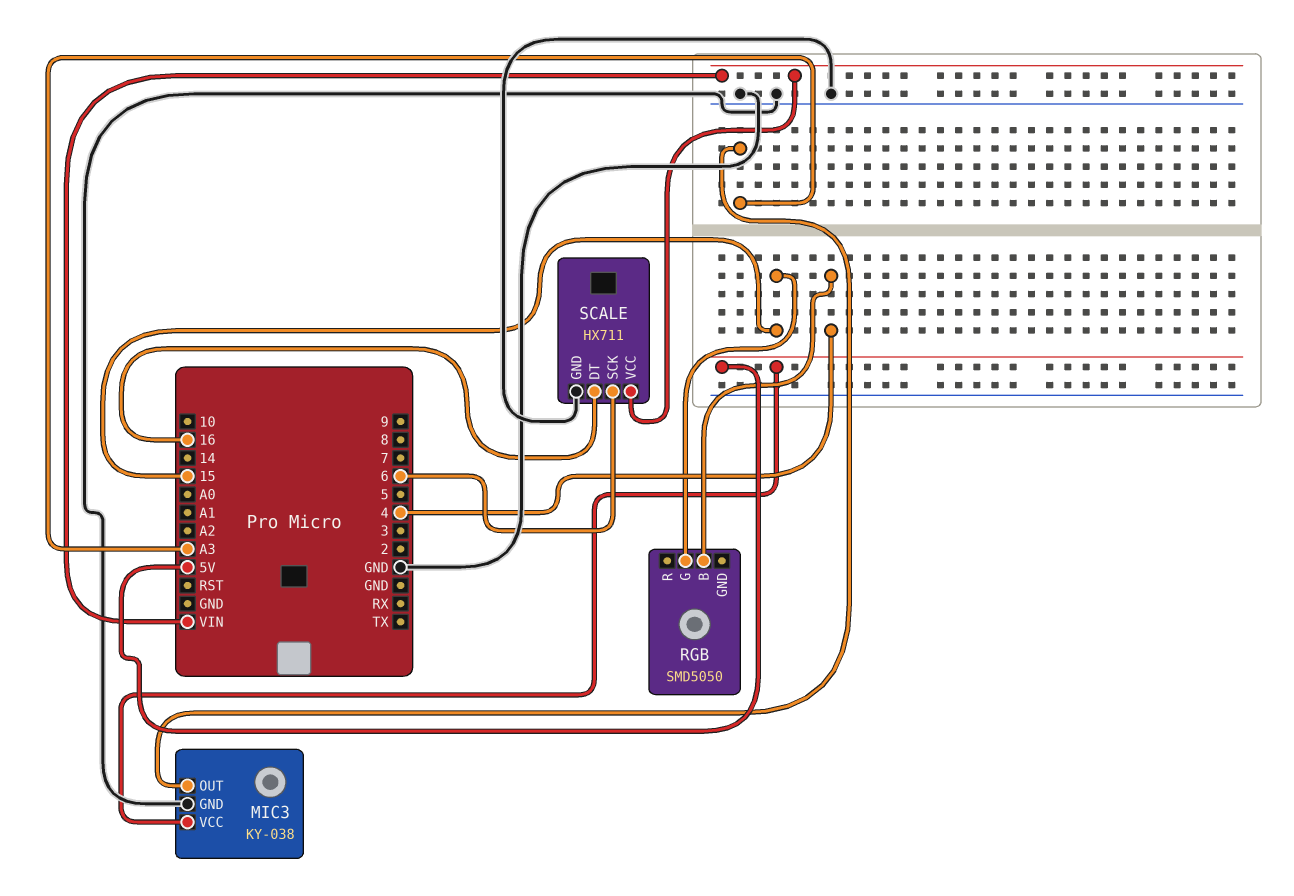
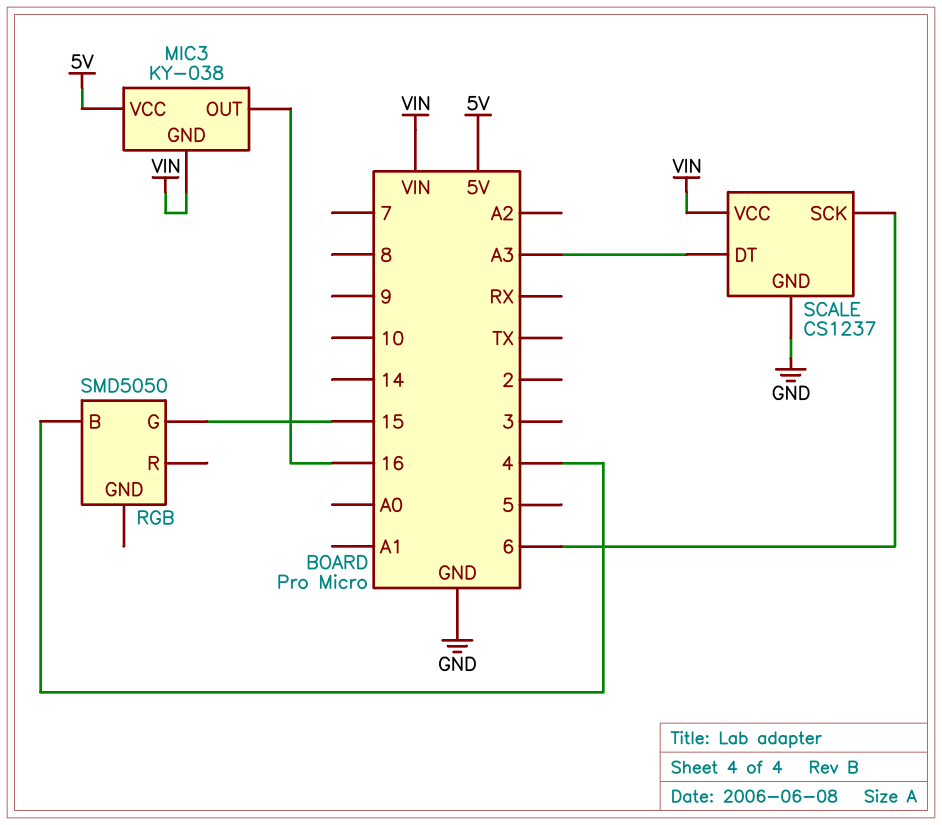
MIC3 pin GND: GND -> VIN
MIC3 pin OUT: A3 -> 16
SCALE: HX711 -> CS1237
SCALE pin DT: 16 -> A3

